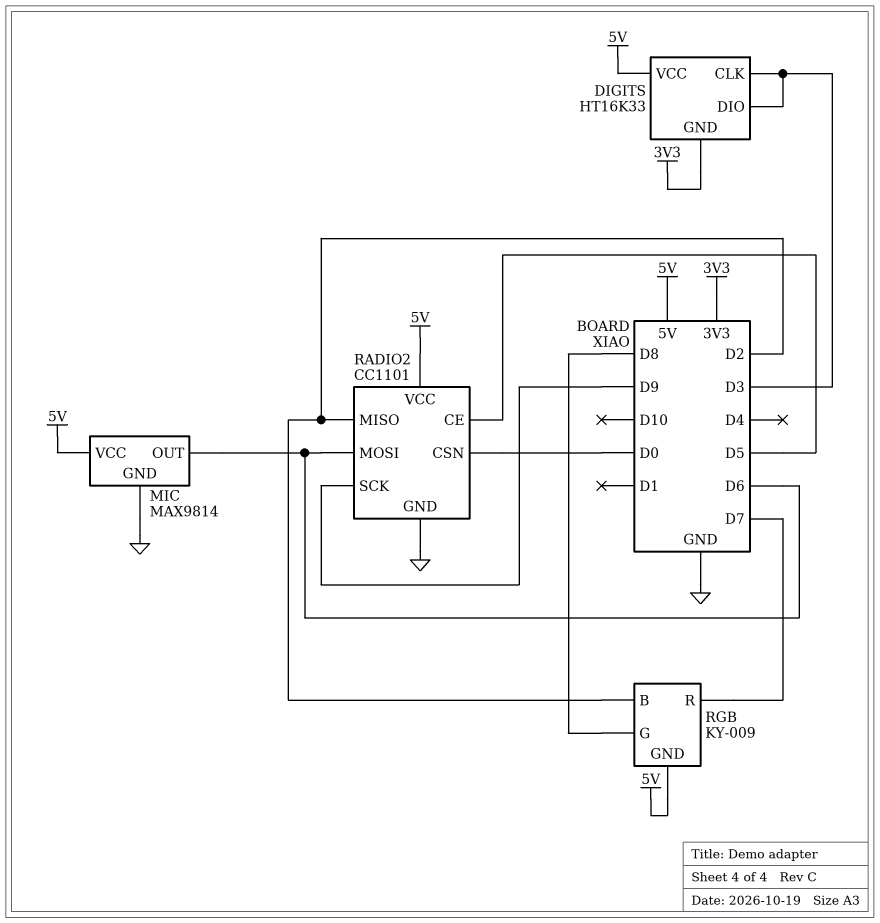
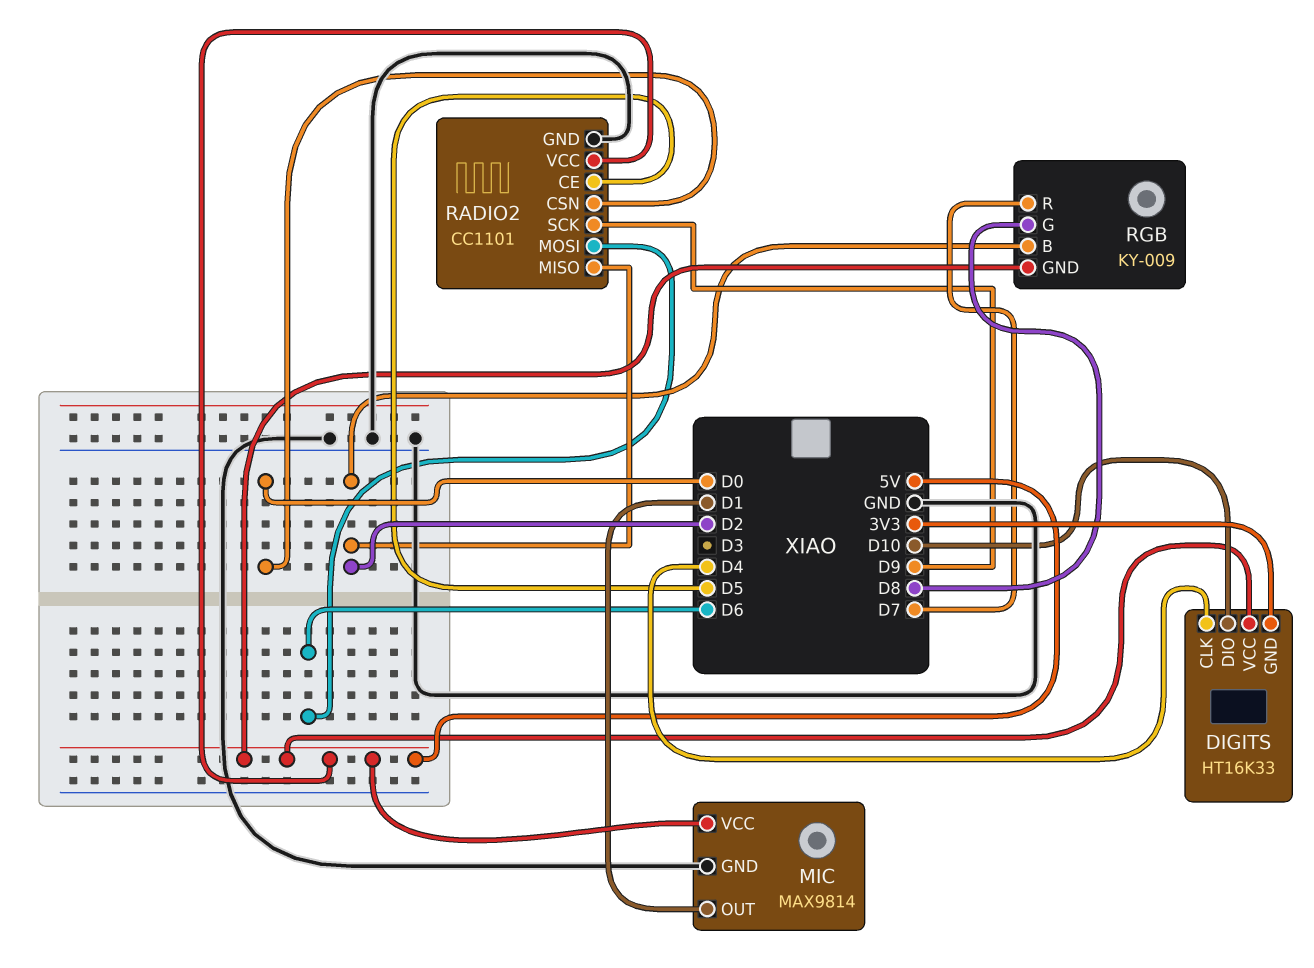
DIGITS pin CLK: D3 -> D4
DIGITS pin DIO: D3 -> D10
MIC pin OUT: D6 -> D1

